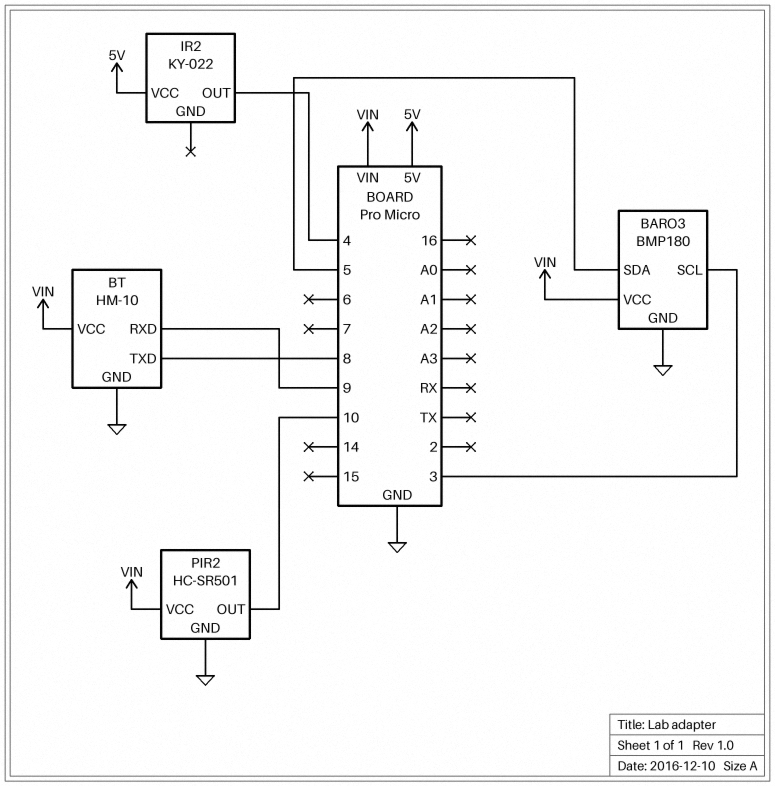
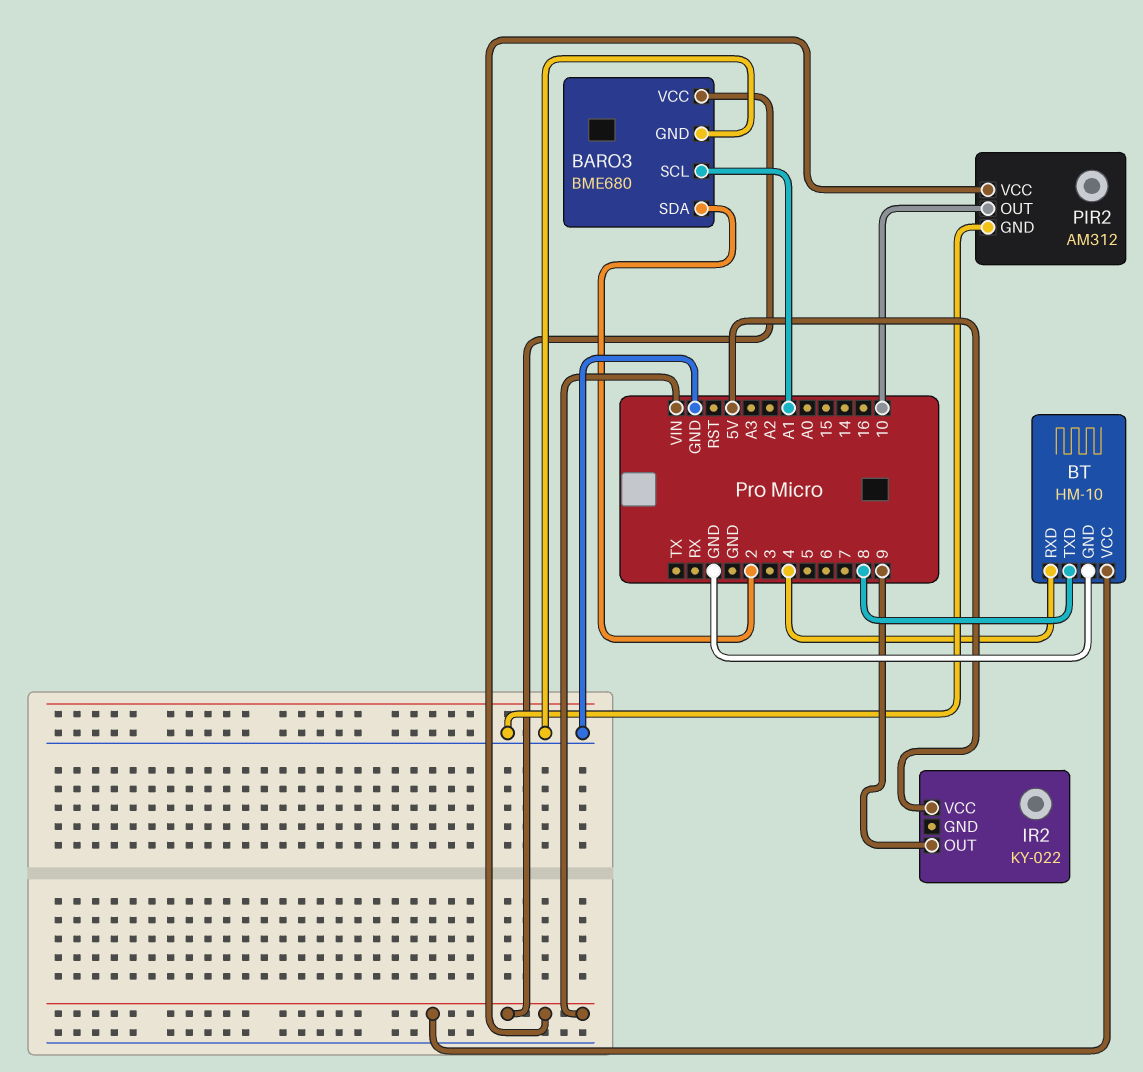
BARO3: BMP180 -> BME680
BARO3 pin SCL: 3 -> A1
BARO3 pin SDA: 5 -> 2
BT pin RXD: 9 -> 4
IR2 pin OUT: 4 -> 9
PIR2: HC-SR501 -> AM312

